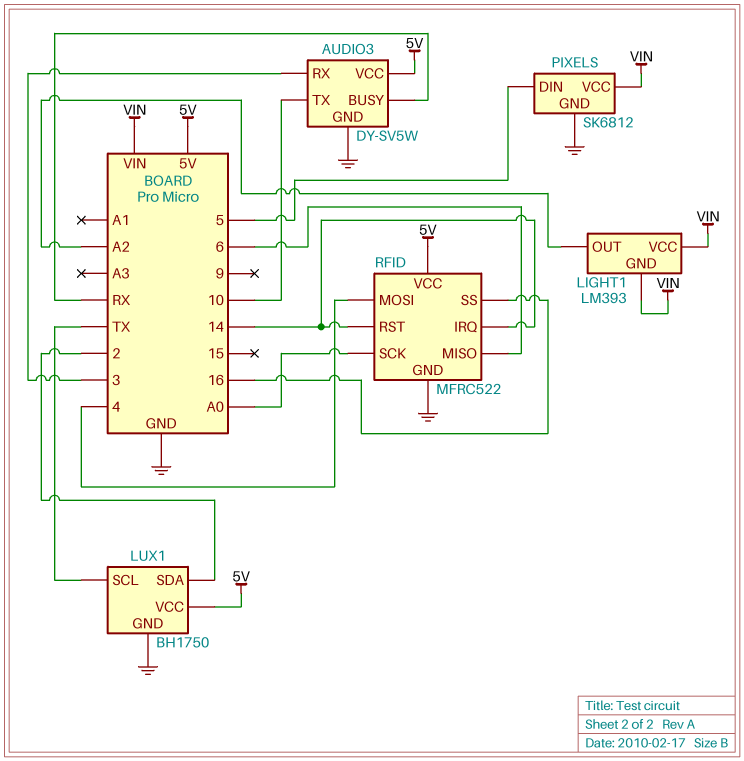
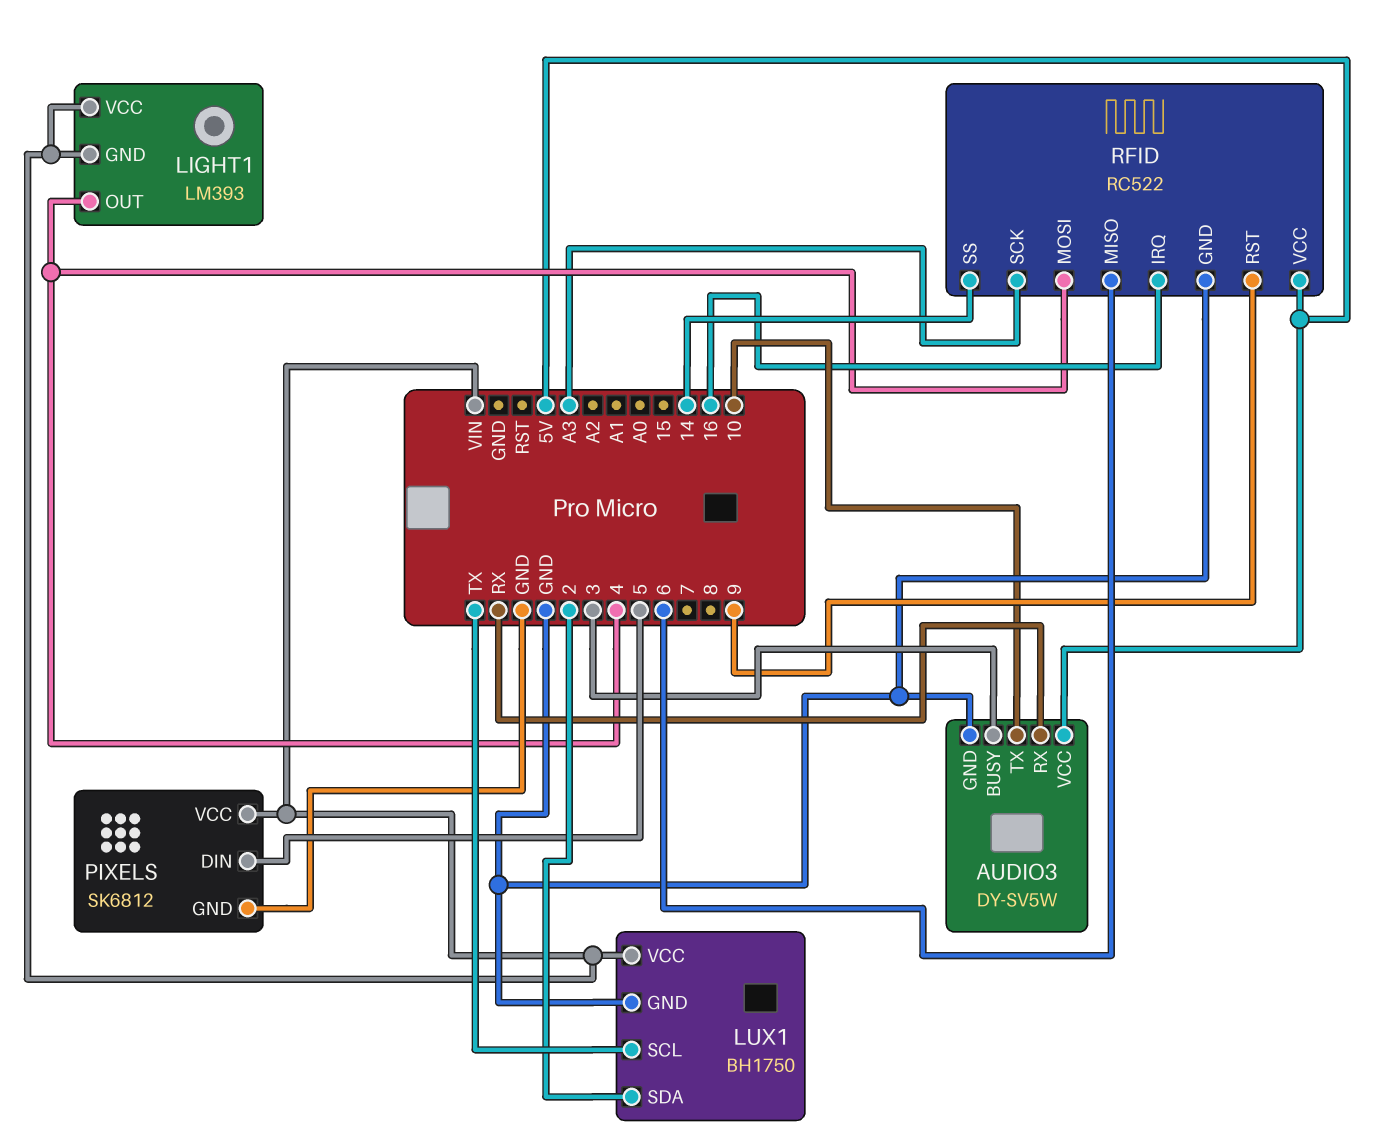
AUDIO3 pin BUSY: RX -> 3
AUDIO3 pin RX: 3 -> RX
LIGHT1 pin OUT: A2 -> 4
LUX1 pin VCC: 5V -> VIN
RFID: MFRC522 -> RC522
RFID pin IRQ: 14 -> 16
RFID pin RST: 14 -> 9
RFID pin SCK: A0 -> A3
RFID pin SS: 16 -> 14

